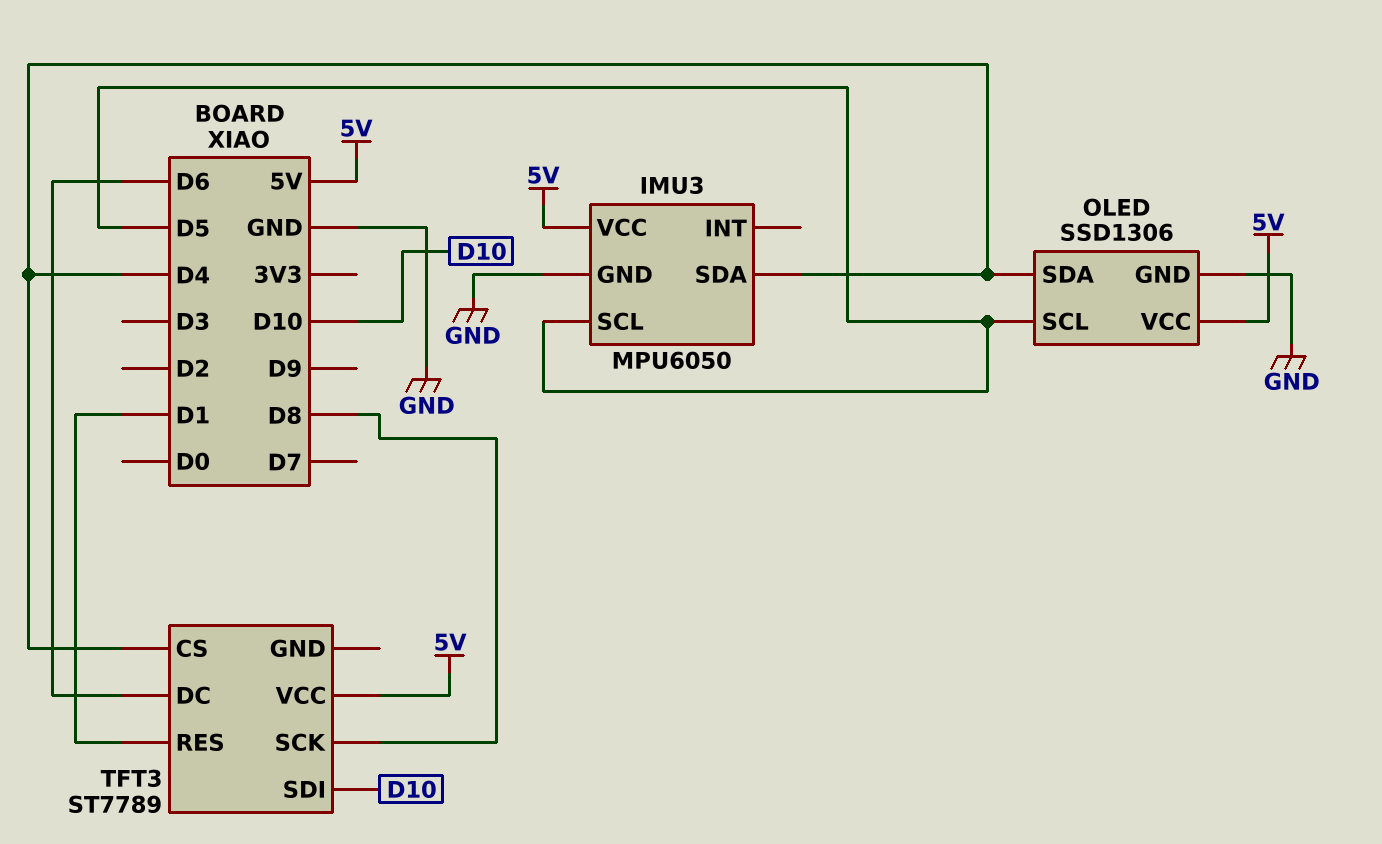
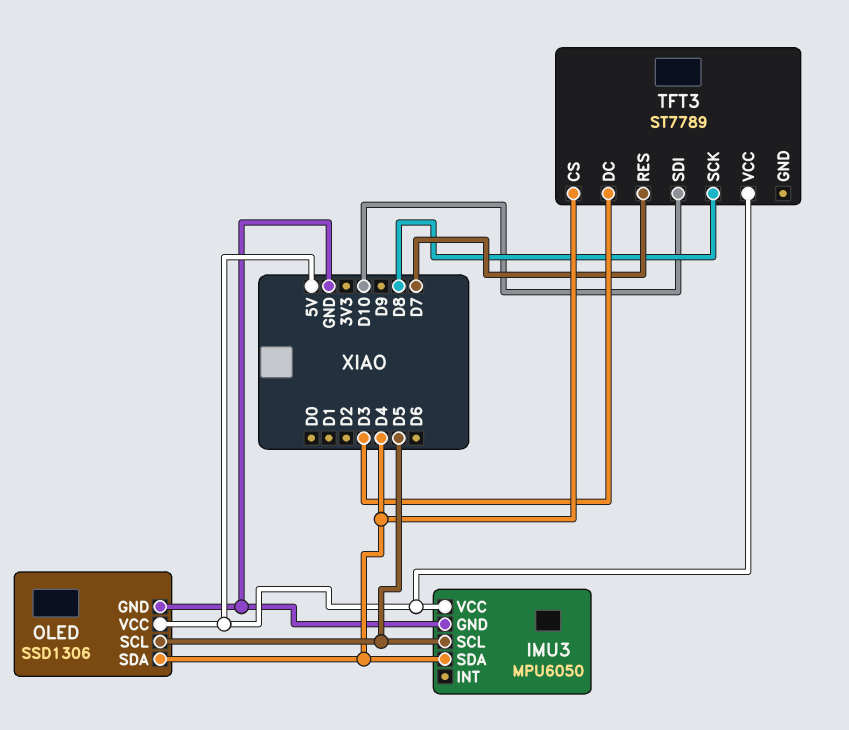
TFT3 pin DC: D6 -> D3
TFT3 pin RES: D1 -> D7

